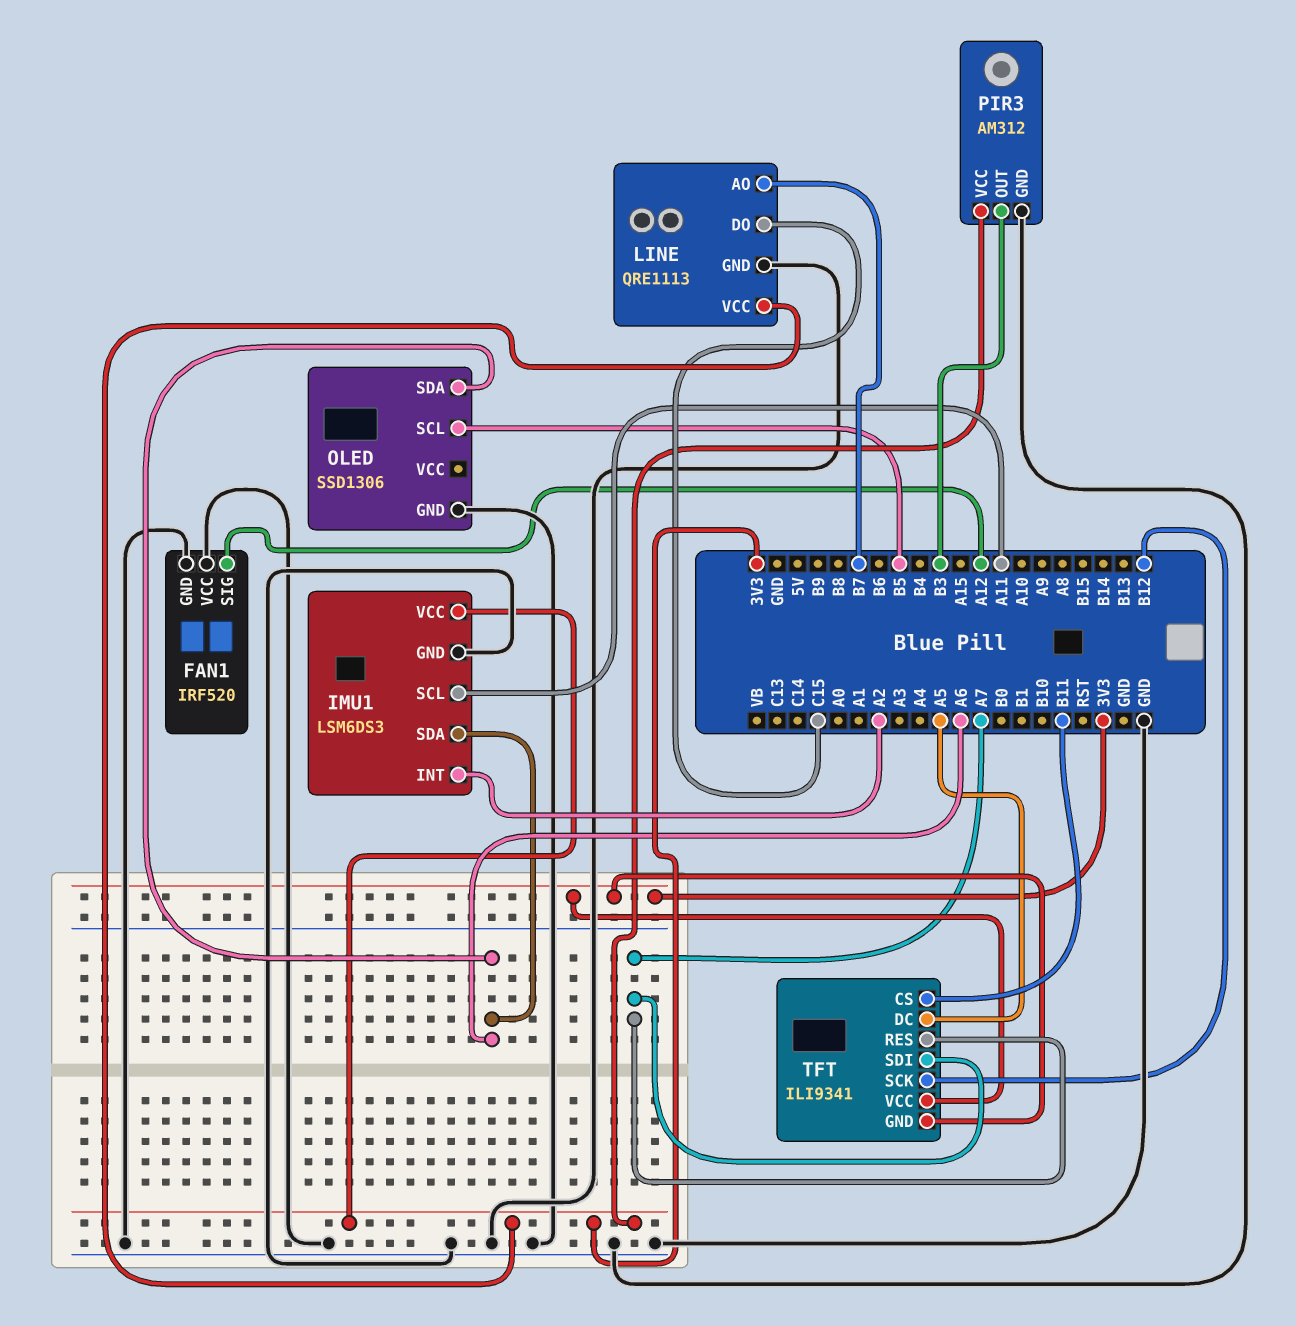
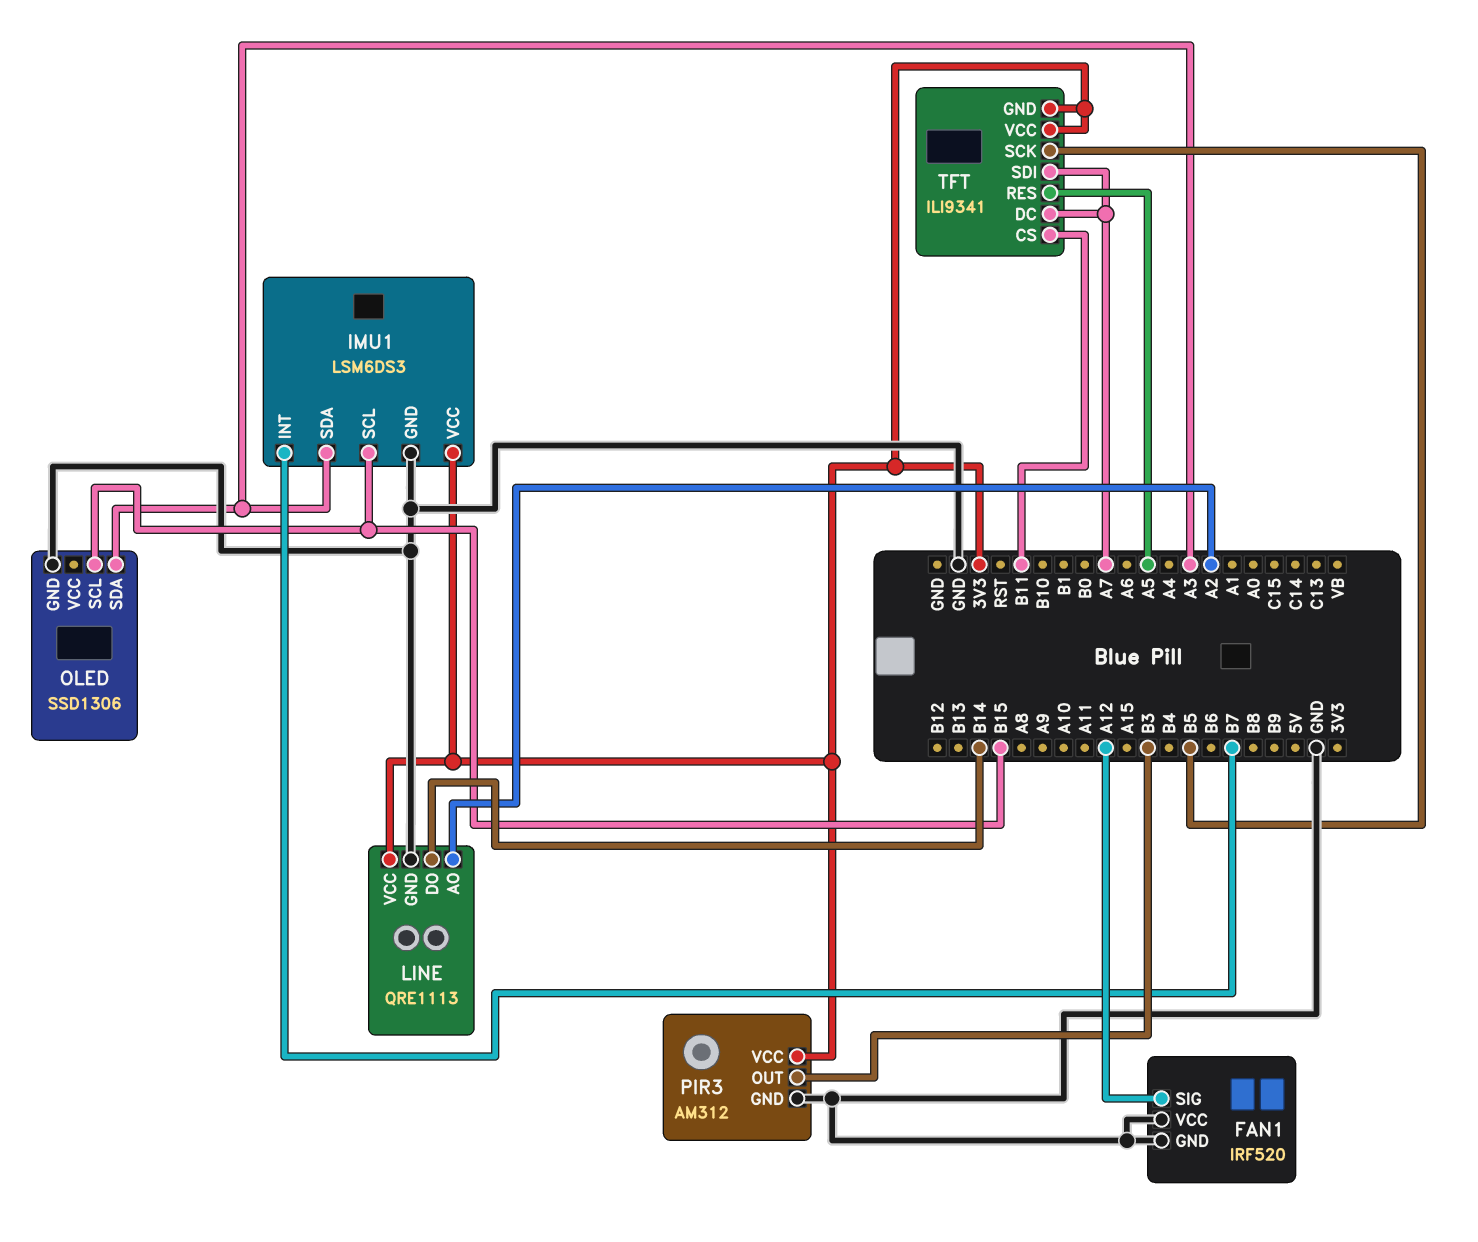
IMU1 pin INT: A2 -> B7
IMU1 pin SCL: A11 -> B15
IMU1 pin SDA: A6 -> A3
LINE pin AO: B7 -> A2
LINE pin DO: C15 -> B14
OLED pin SCL: B5 -> B15
OLED pin SDA: A6 -> A3
TFT pin DC: A5 -> A7
TFT pin RES: A7 -> A5
TFT pin SCK: B12 -> B5

